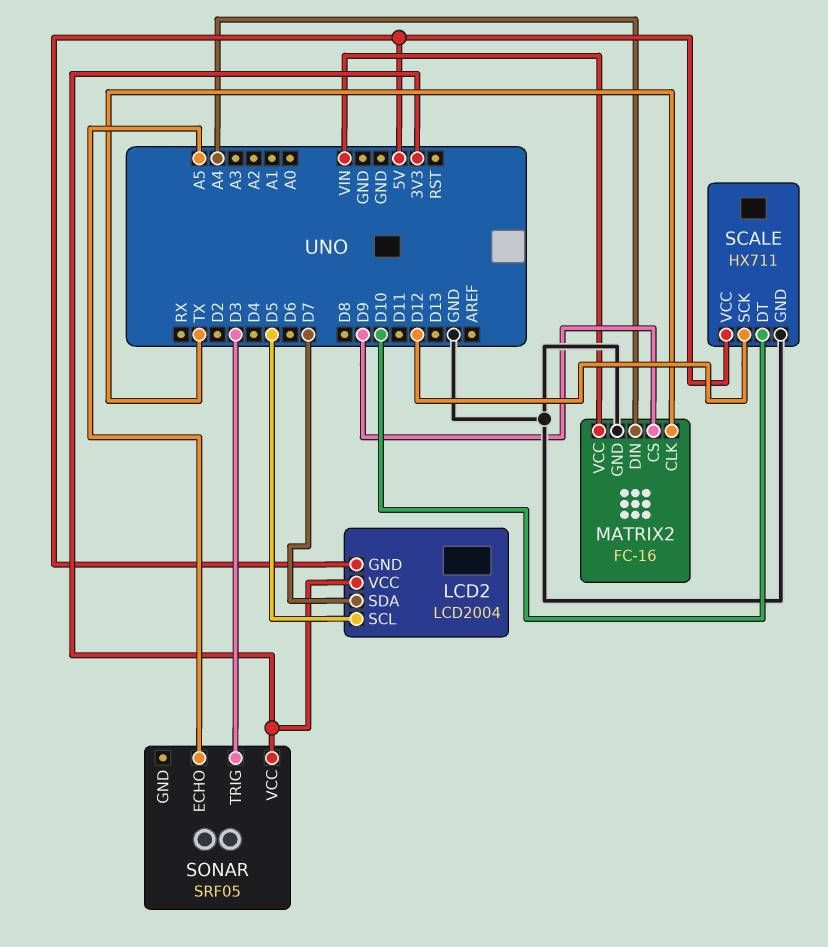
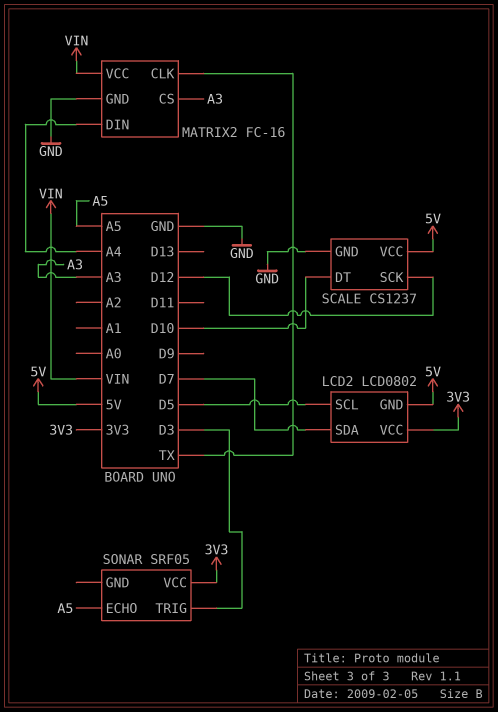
LCD2: LCD2004 -> LCD0802
MATRIX2 pin CS: D9 -> A3
SCALE: HX711 -> CS1237

